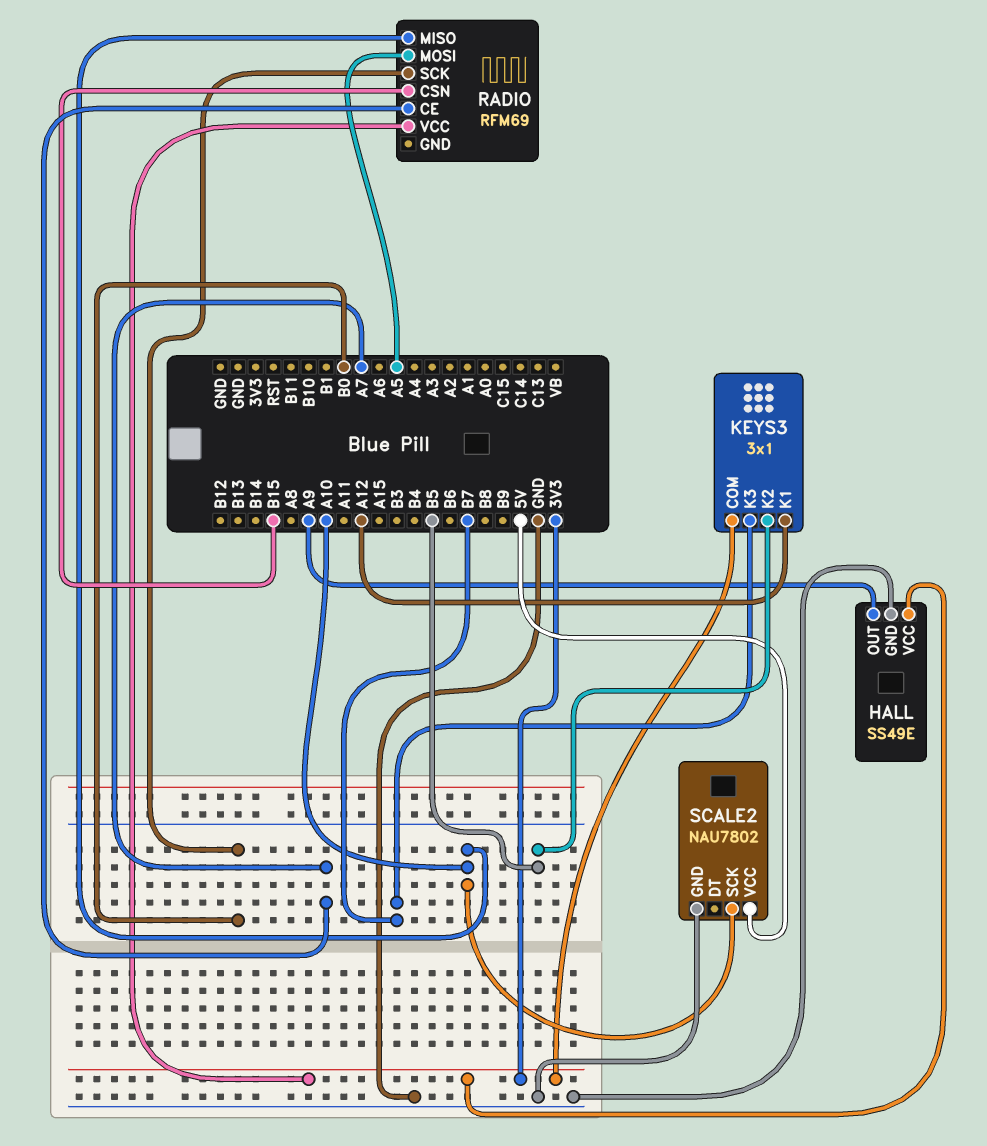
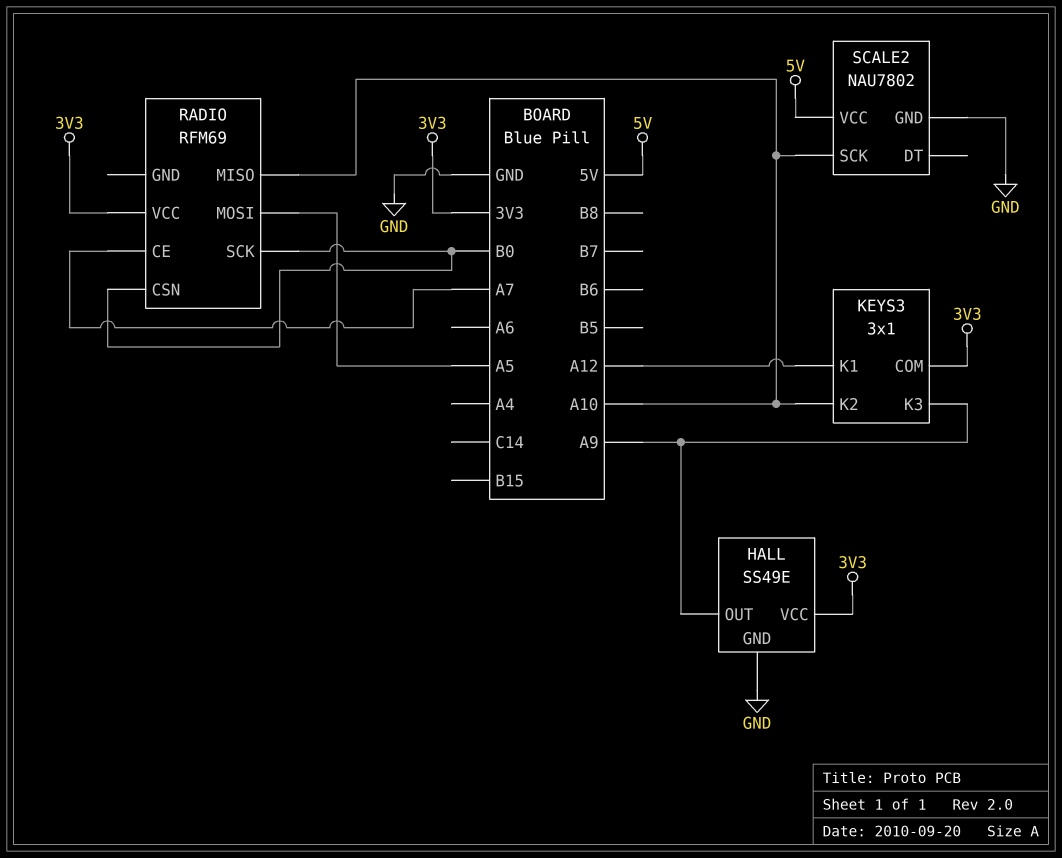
KEYS3 pin K2: B5 -> A10
KEYS3 pin K3: B7 -> A9
RADIO pin CSN: B15 -> B0

